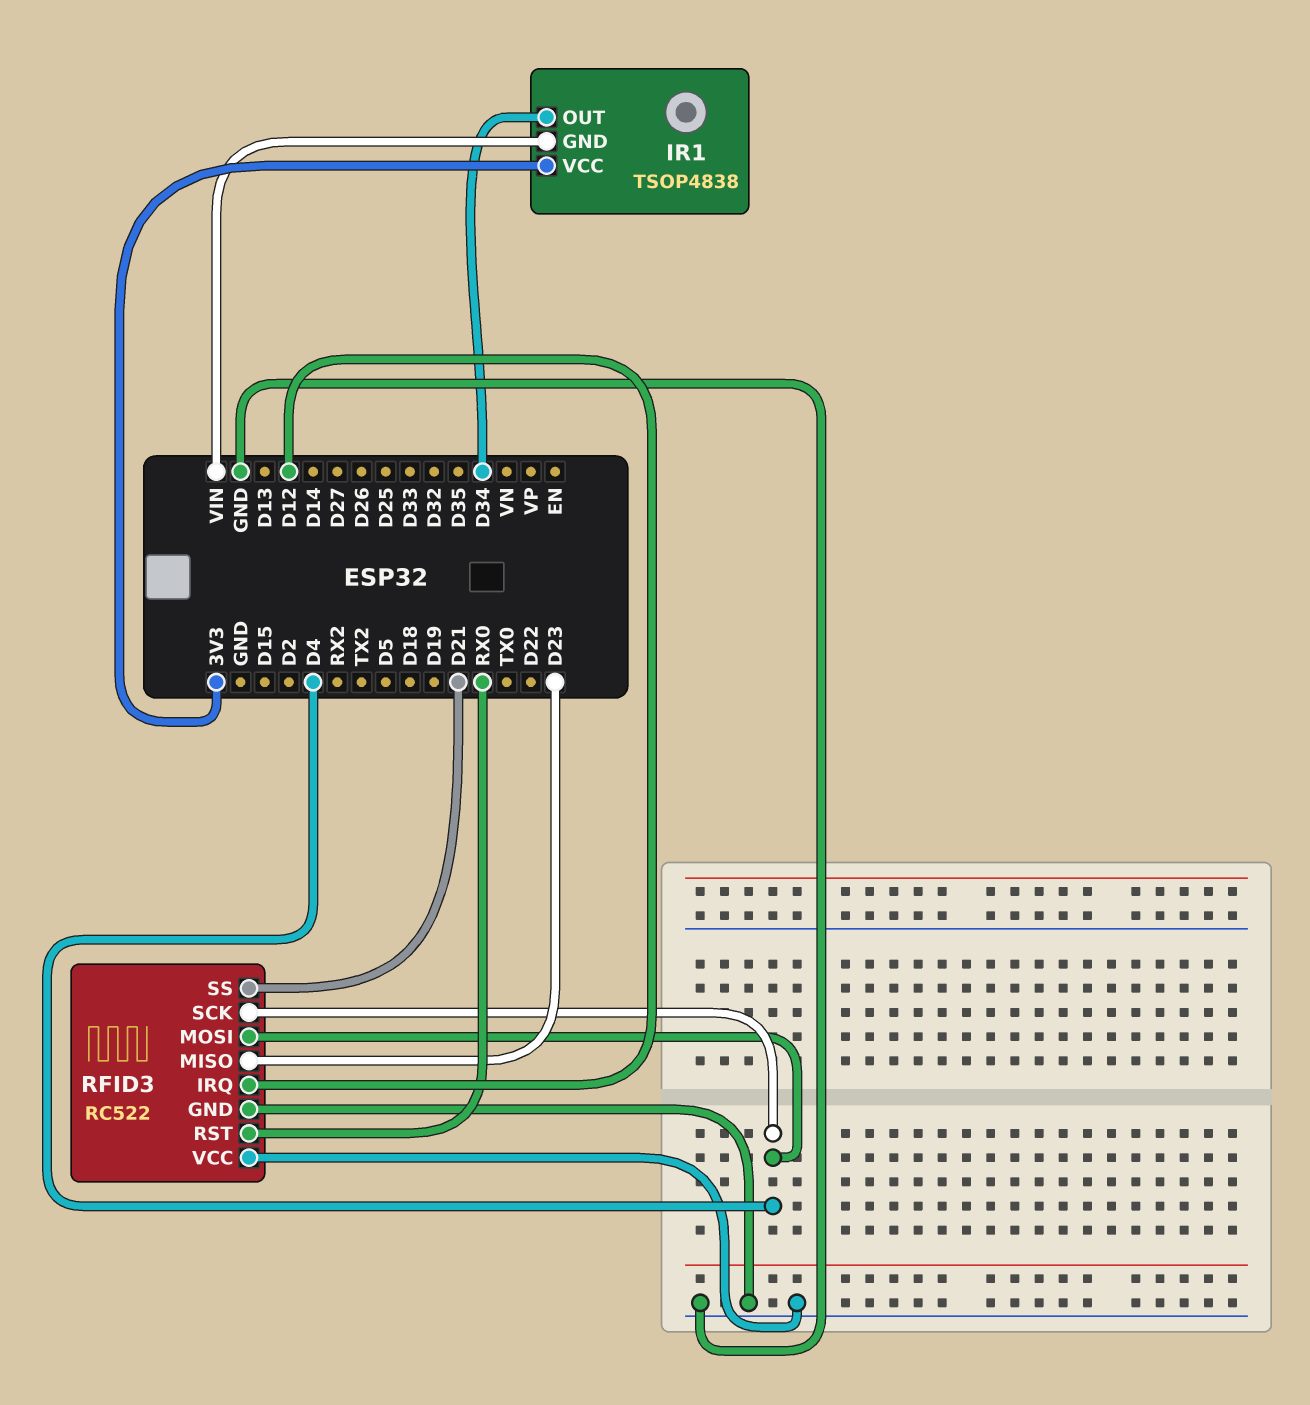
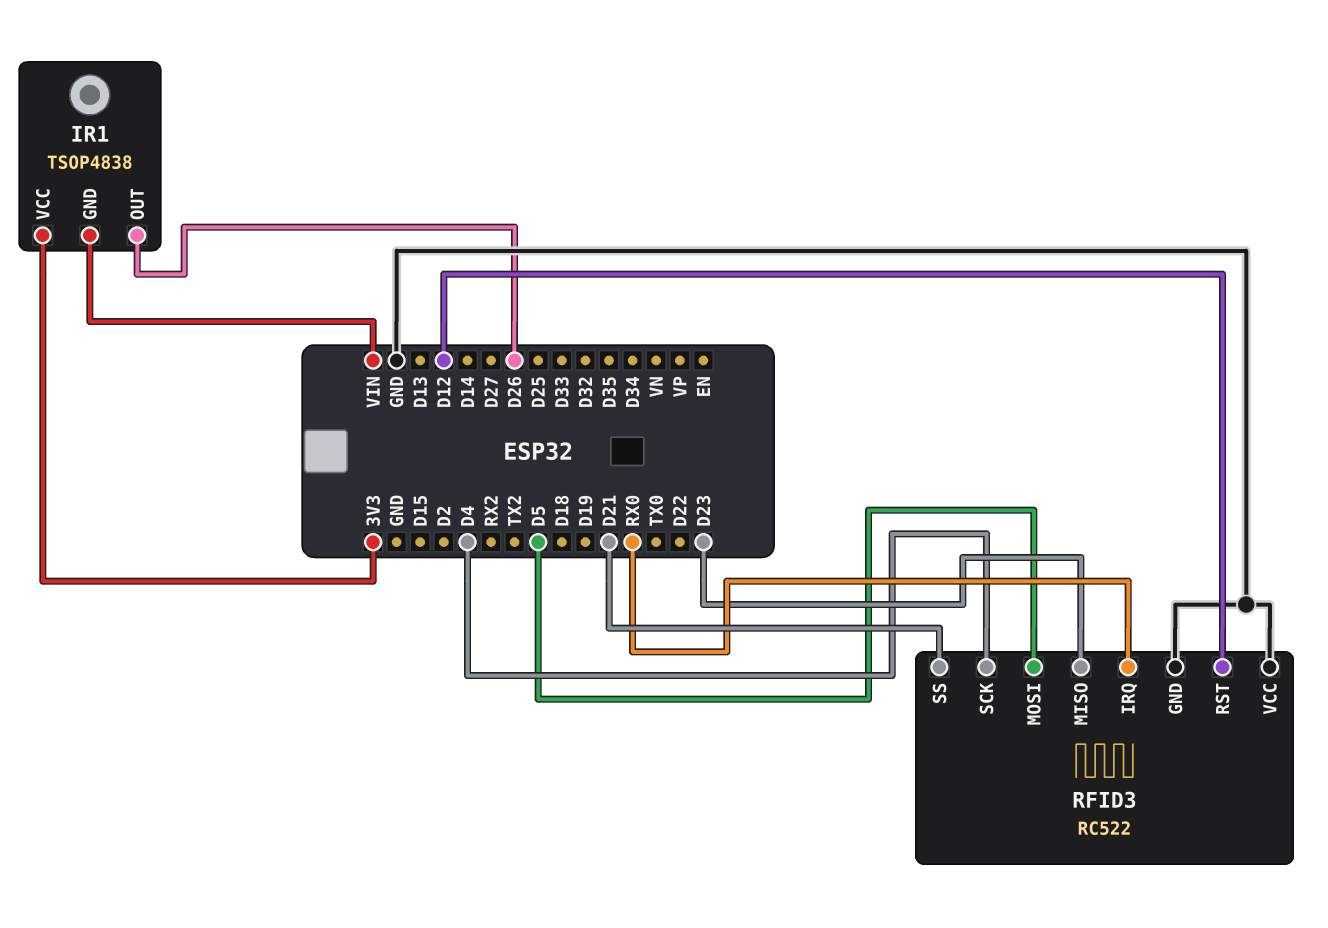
IR1 pin OUT: D34 -> D26
RFID3 pin IRQ: D12 -> RX0
RFID3 pin MOSI: D4 -> D5
RFID3 pin RST: RX0 -> D12

